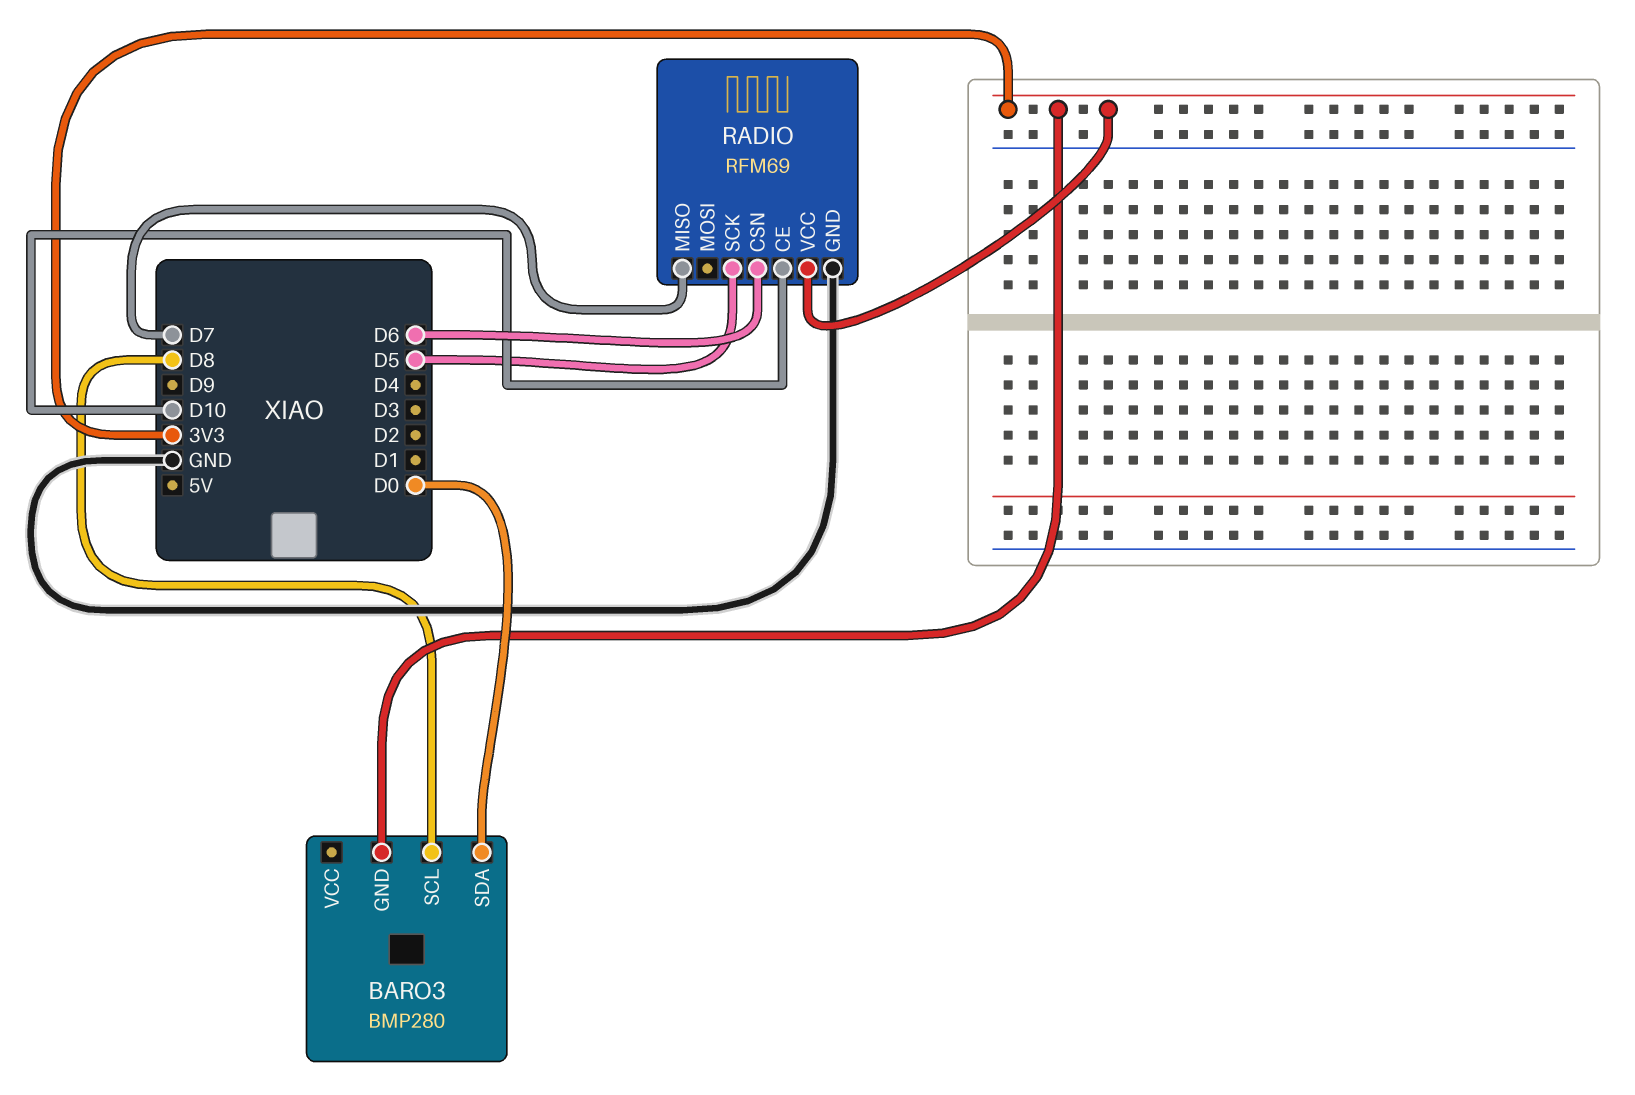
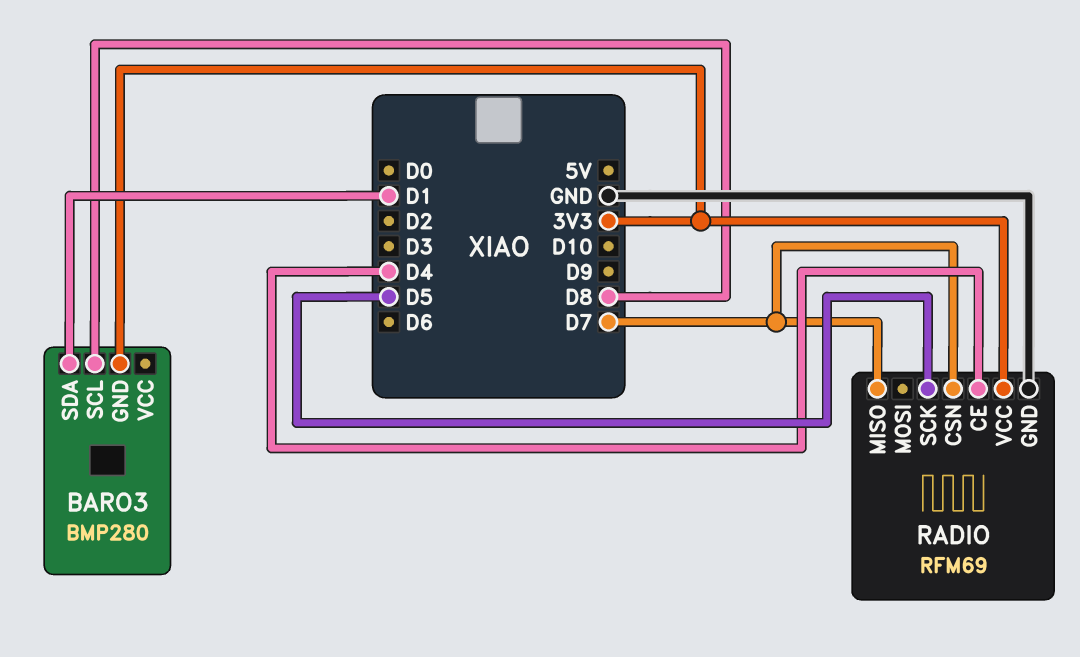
BARO3 pin SDA: D0 -> D1
RADIO pin CE: D10 -> D4
RADIO pin CSN: D6 -> D7

